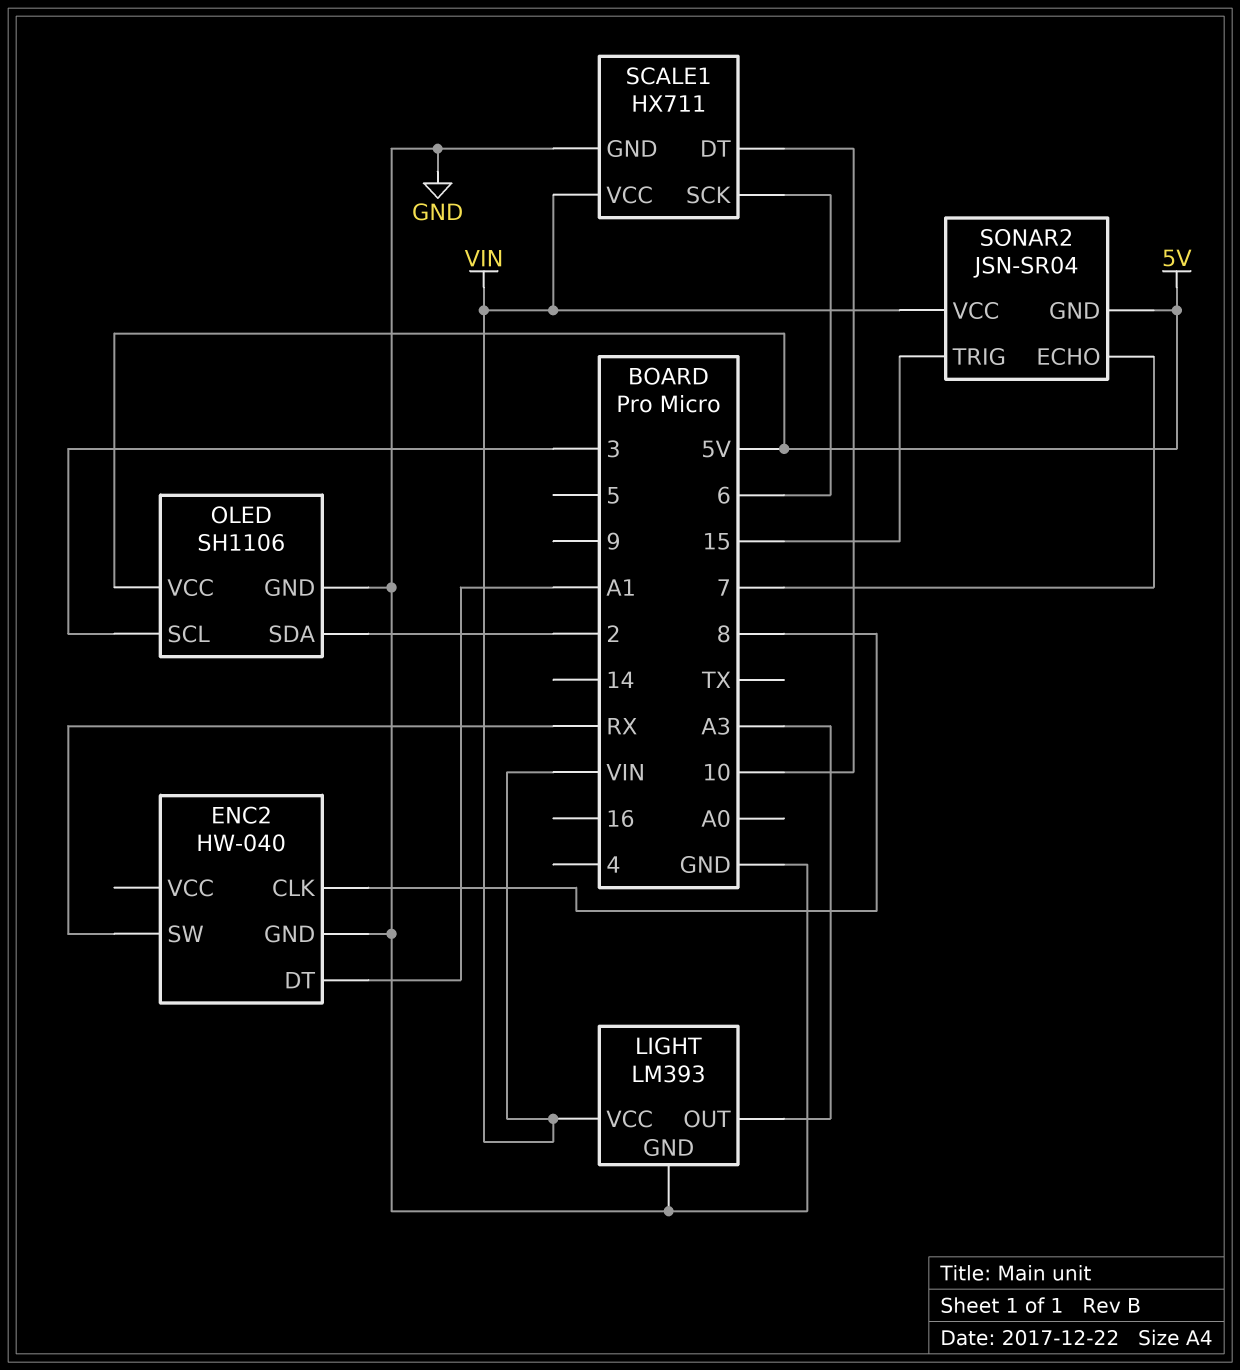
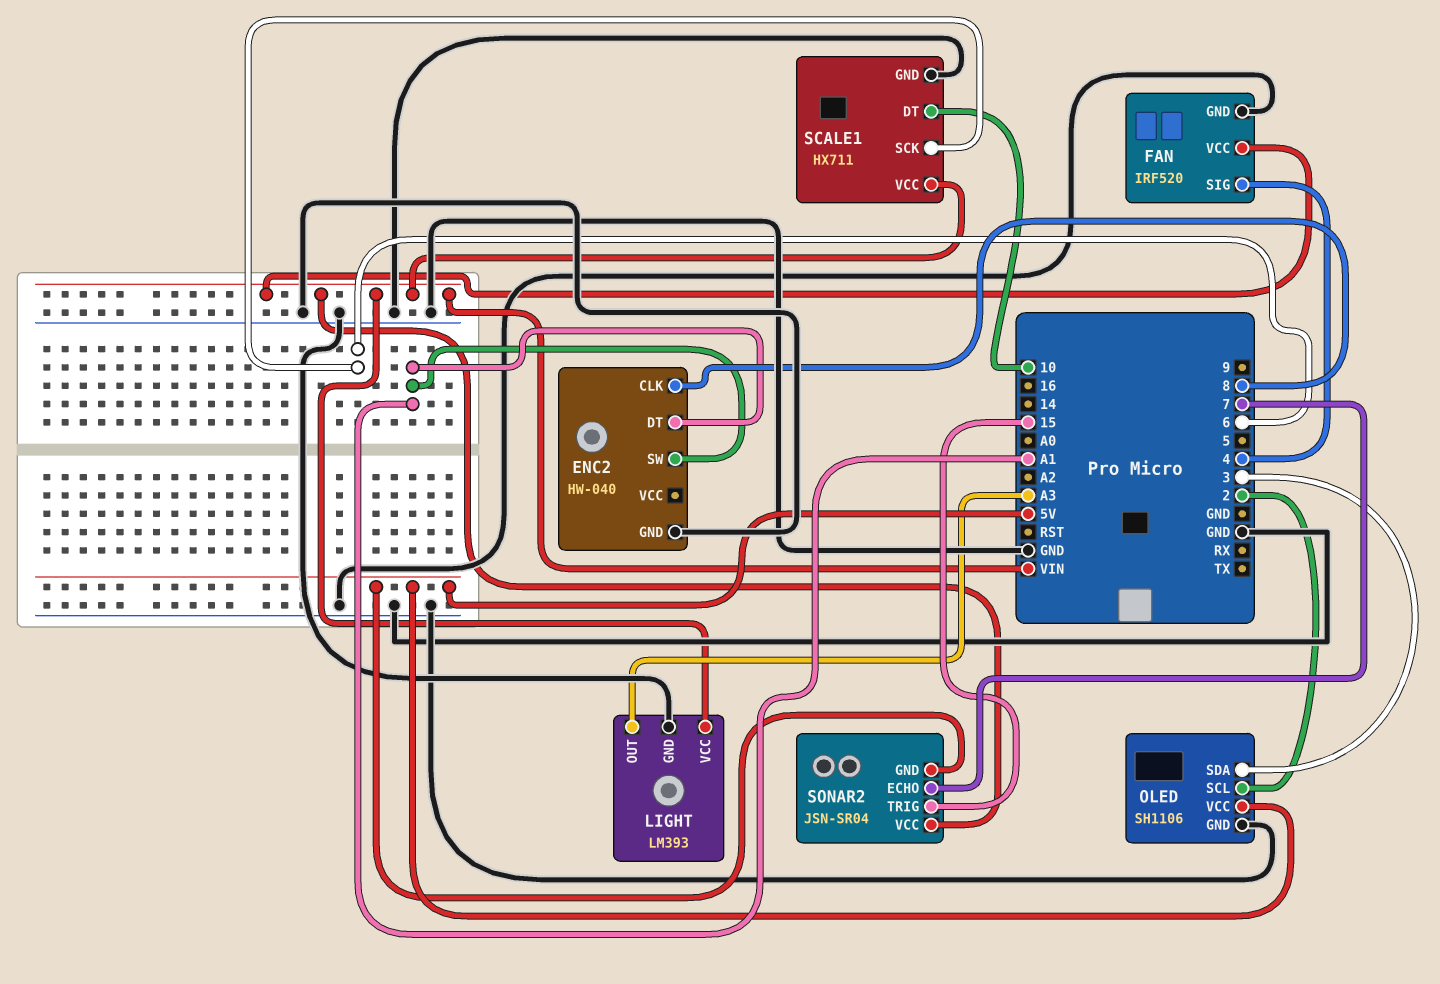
ENC2 pin SW: RX -> A1
FAN: none -> IRF520
FAN pin GND: none -> GND
FAN pin SIG: none -> 4
FAN pin VCC: none -> VIN
OLED pin SCL: 3 -> 2
OLED pin SDA: 2 -> 3

